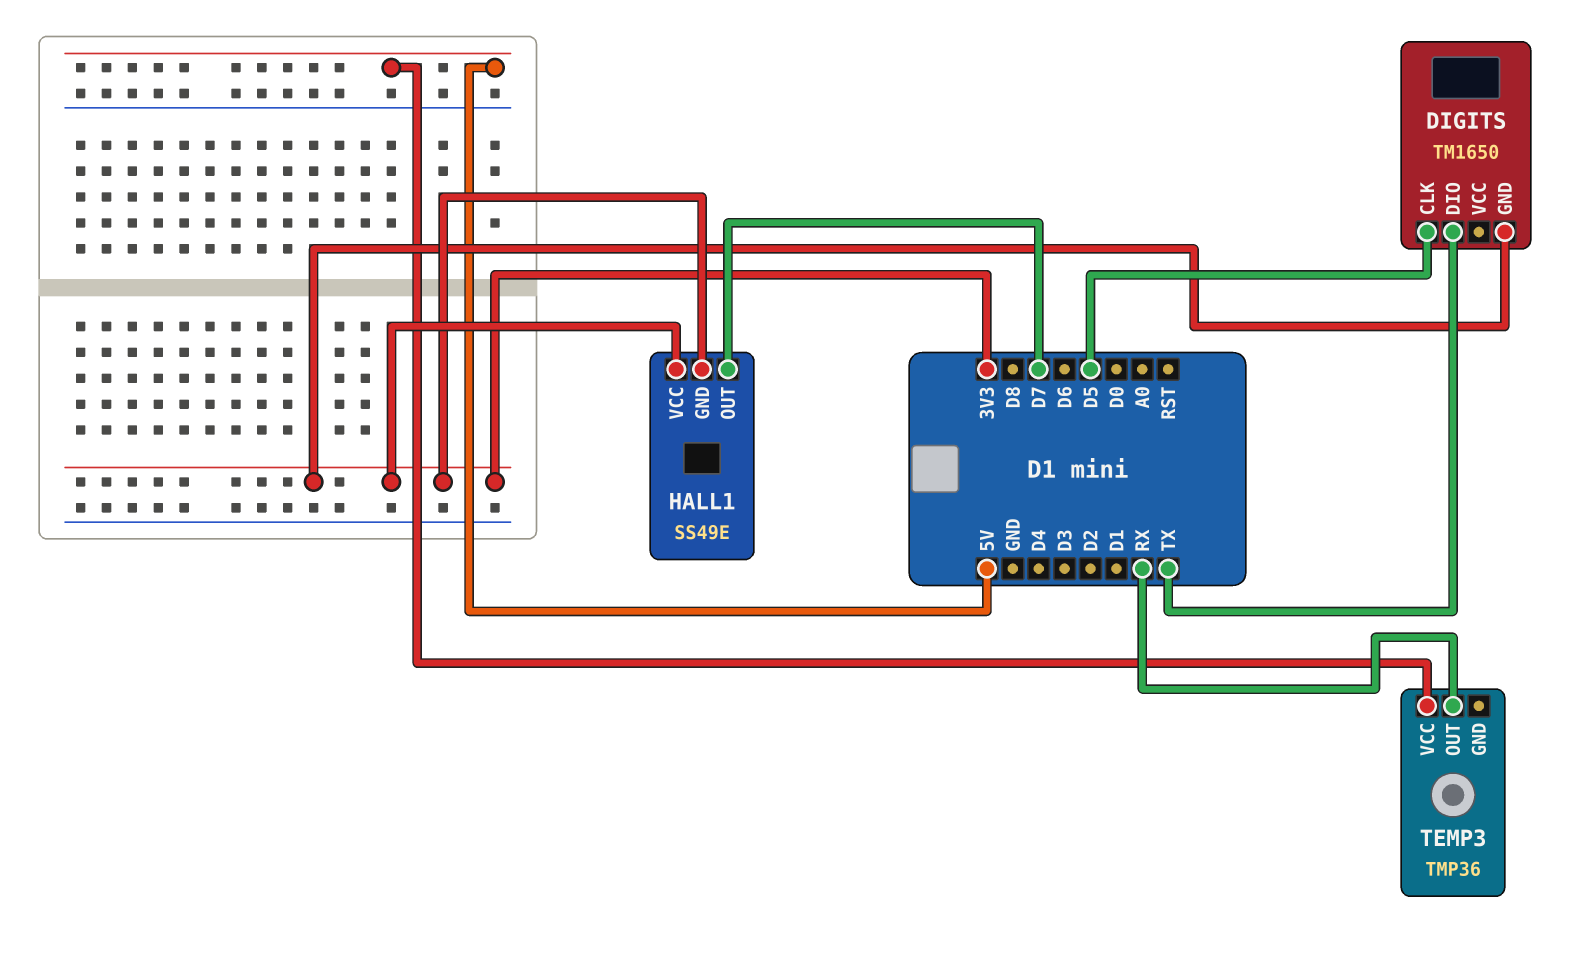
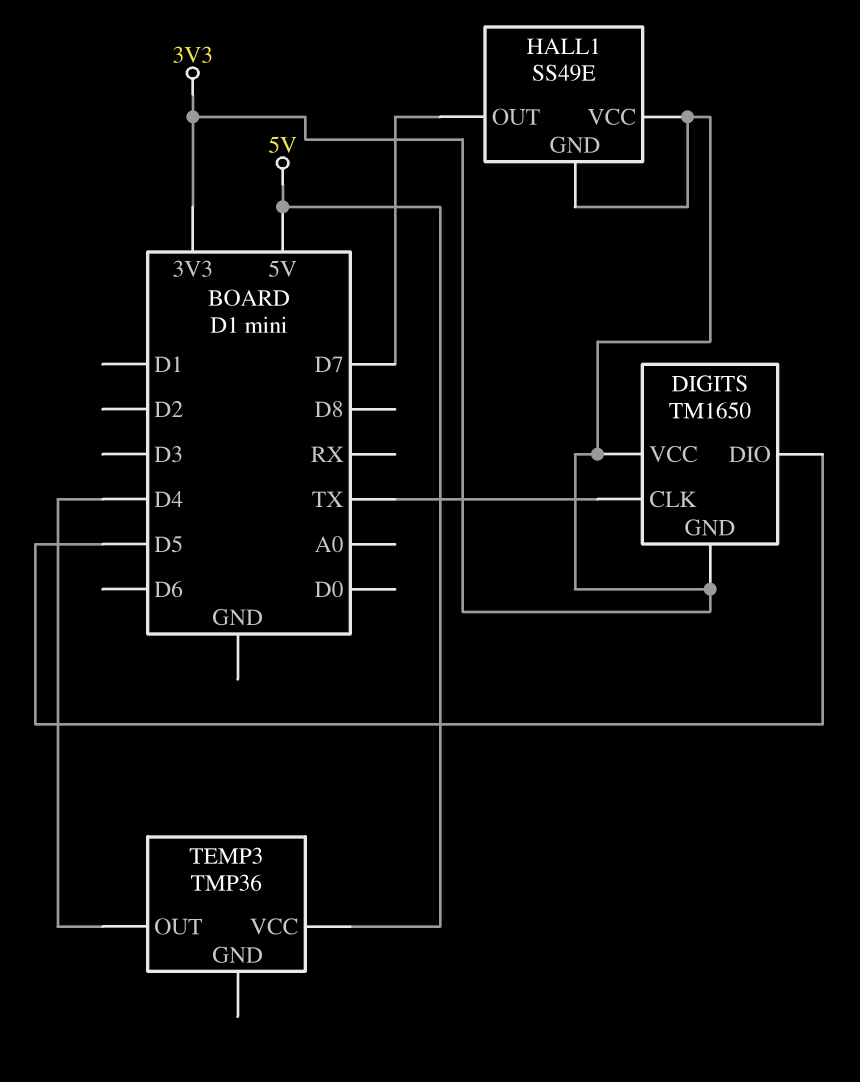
DIGITS pin CLK: D5 -> TX
DIGITS pin DIO: TX -> D5
DIGITS pin VCC: none -> 3V3
TEMP3 pin OUT: RX -> D4

